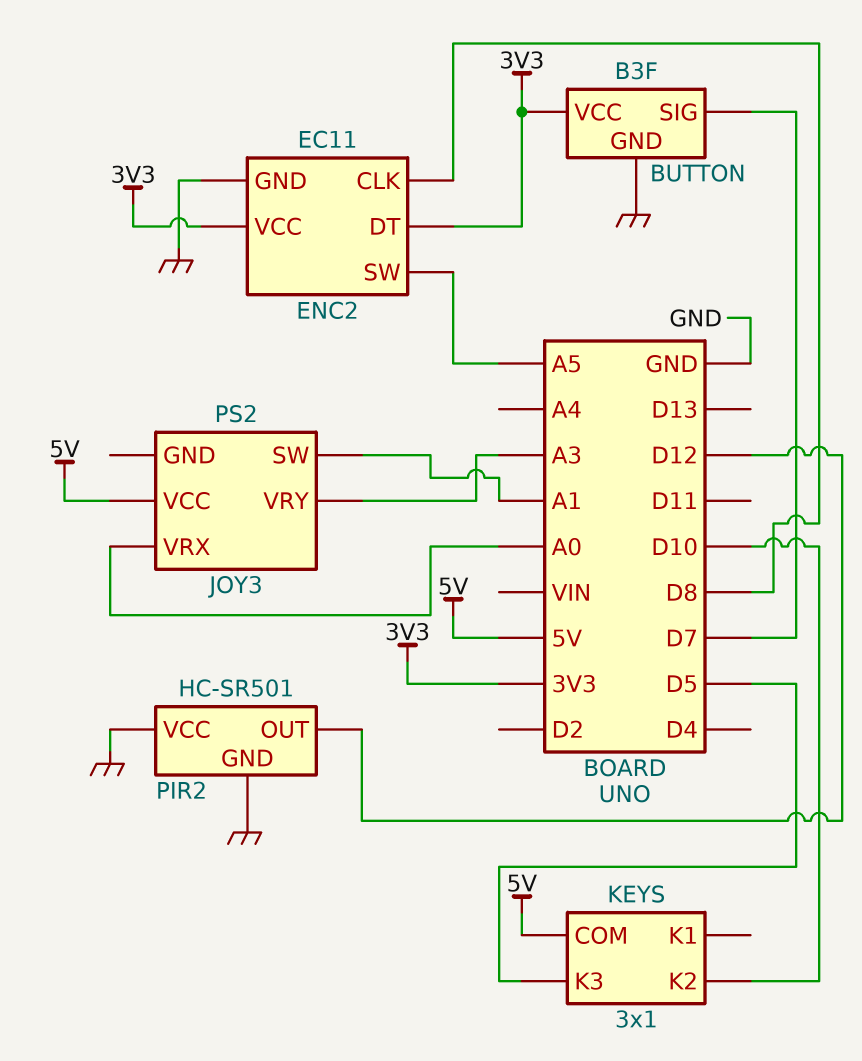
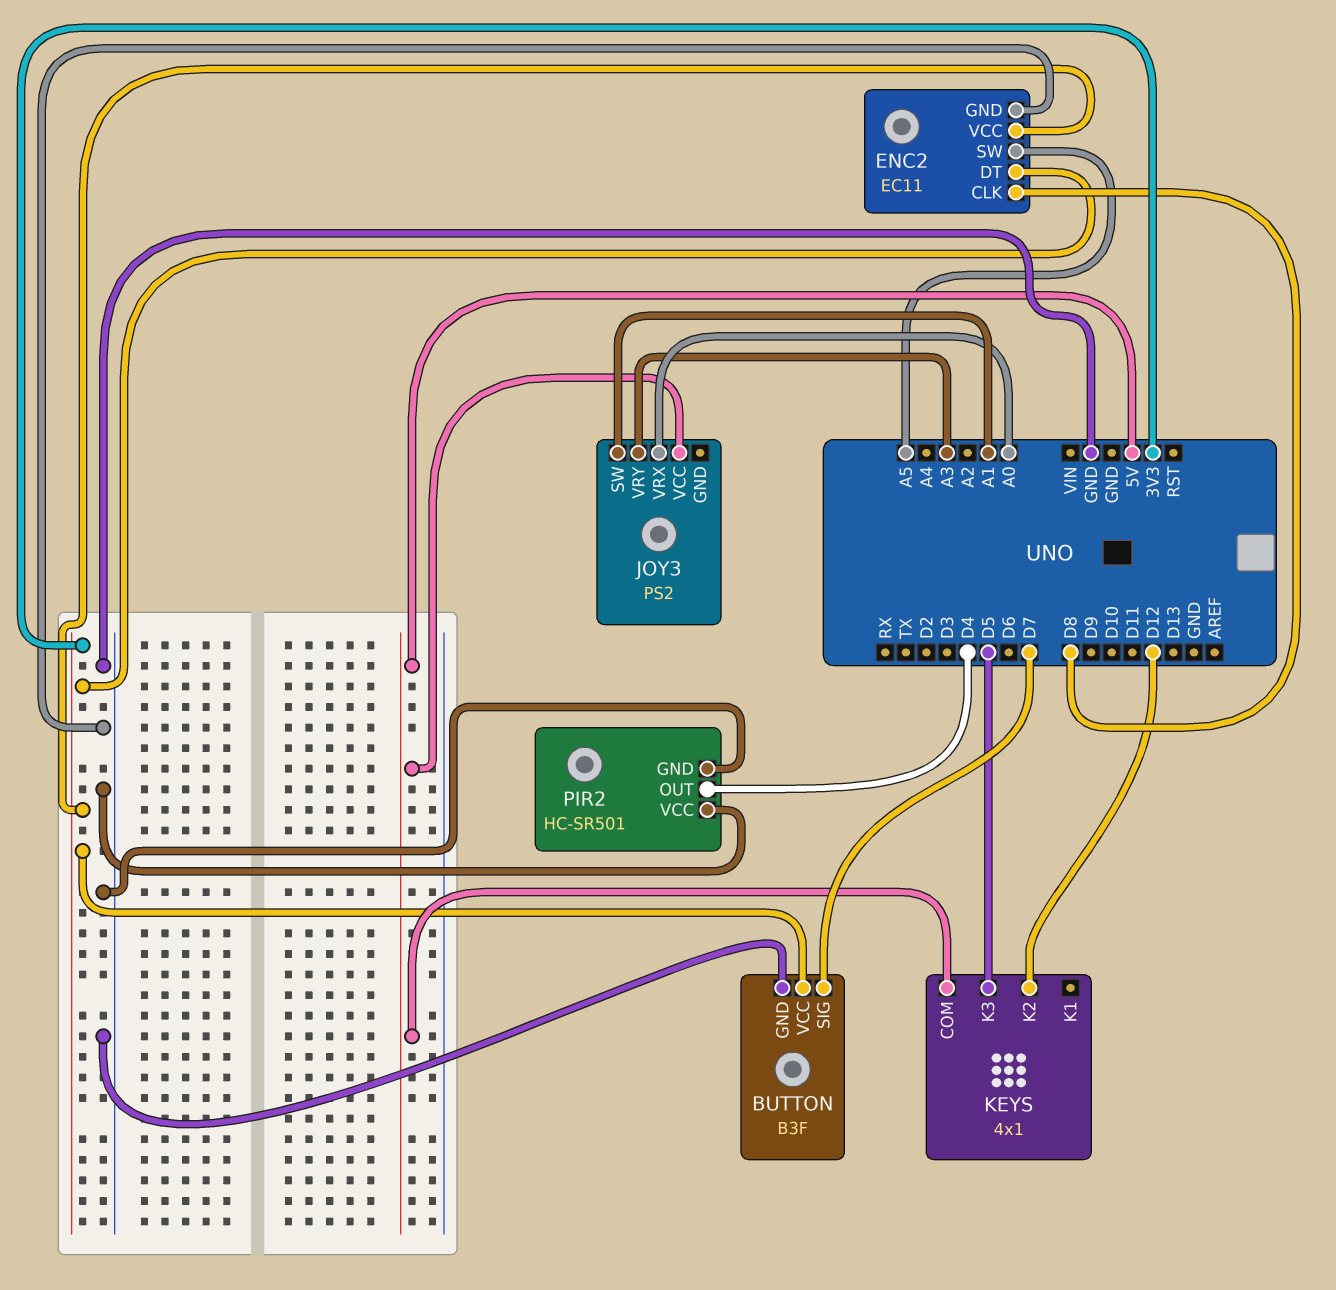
KEYS: 3x1 -> 4x1
KEYS pin K2: D10 -> D12
PIR2 pin OUT: D12 -> D4

